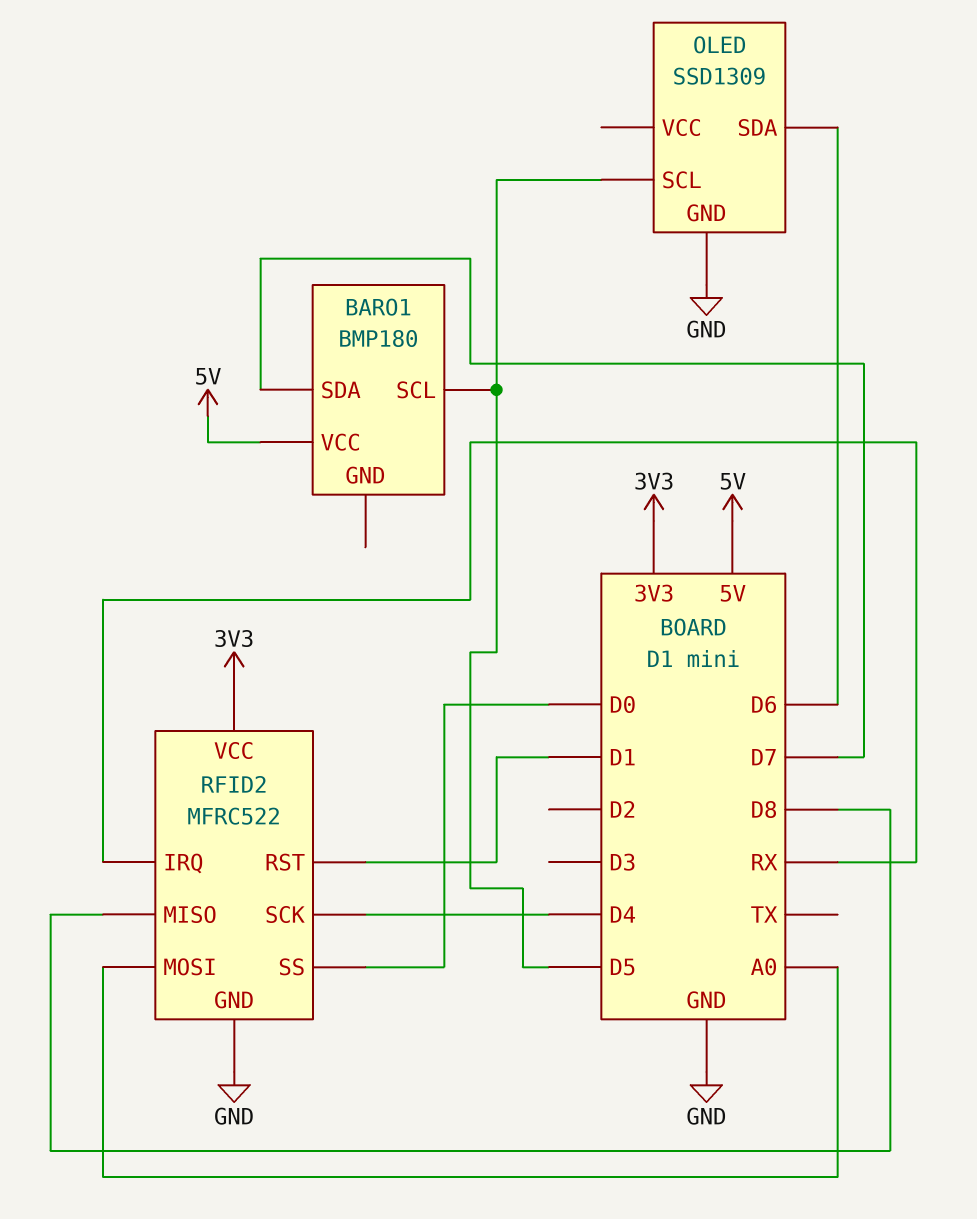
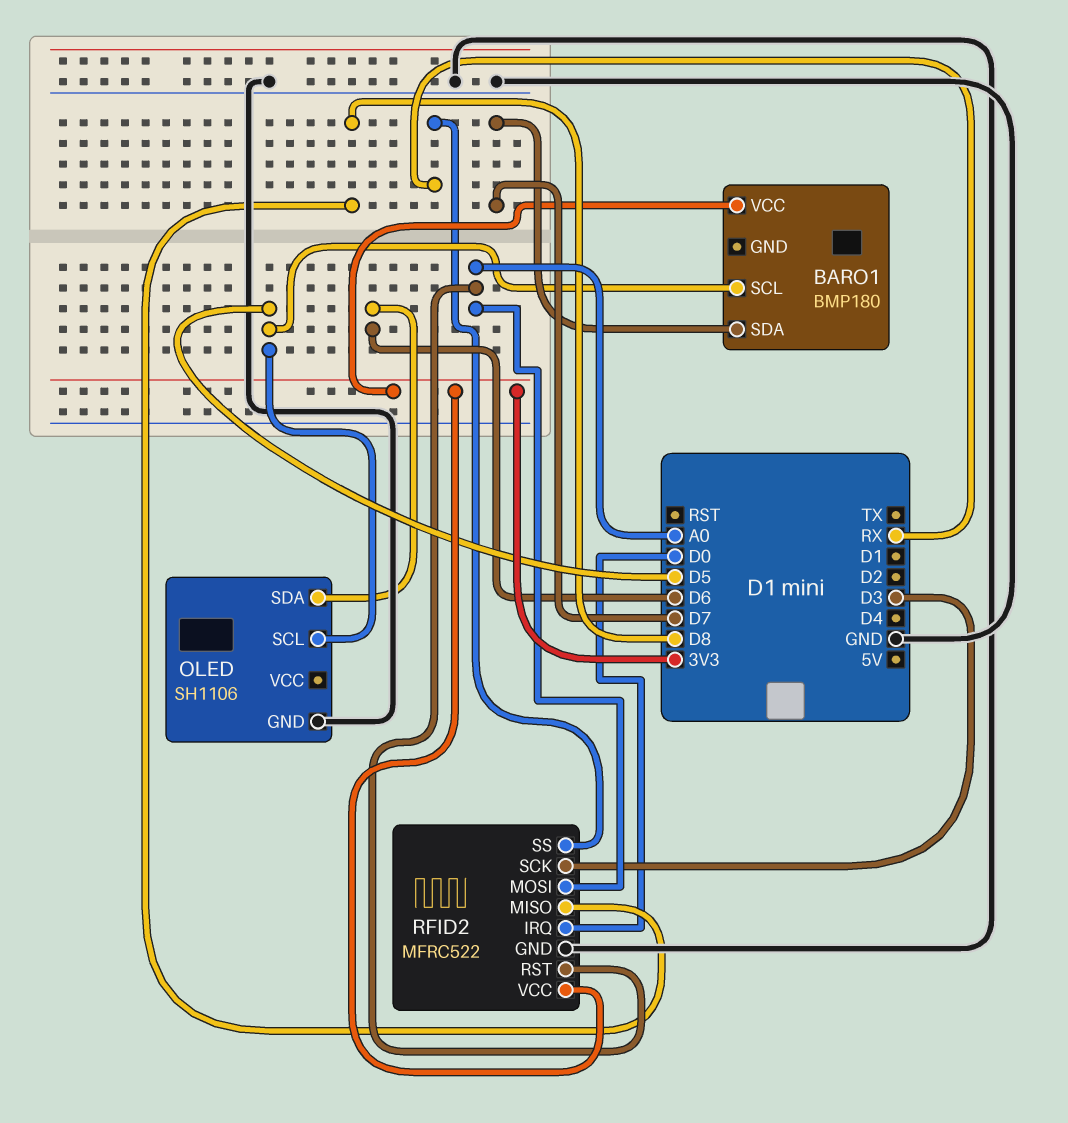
BARO1 pin VCC: 5V -> 3V3
OLED: SSD1309 -> SH1106
RFID2 pin IRQ: RX -> D0
RFID2 pin RST: D1 -> A0
RFID2 pin SCK: D4 -> D3
RFID2 pin SS: D0 -> RX

